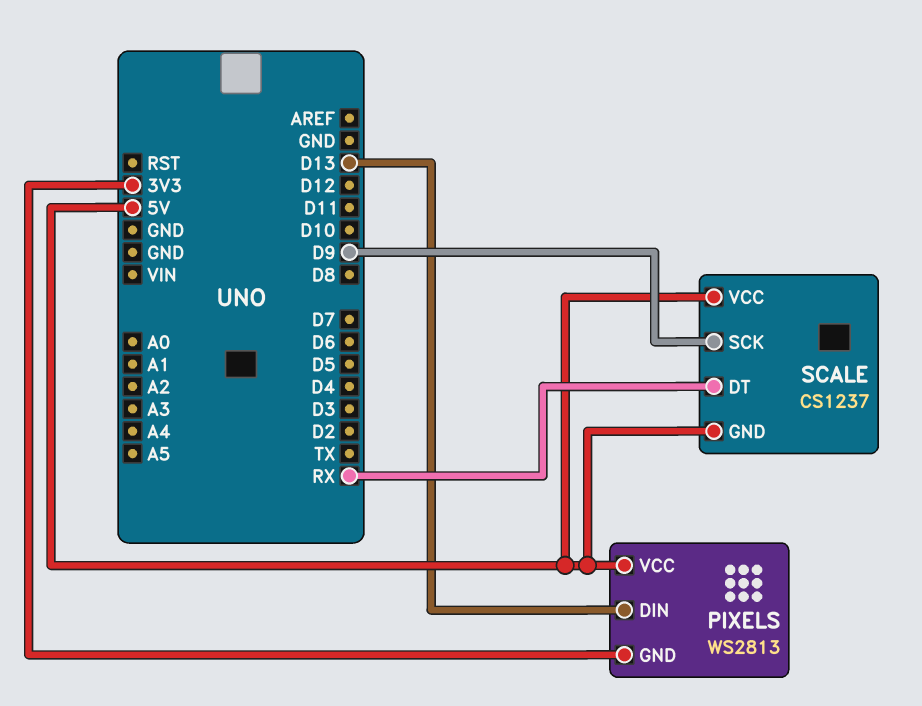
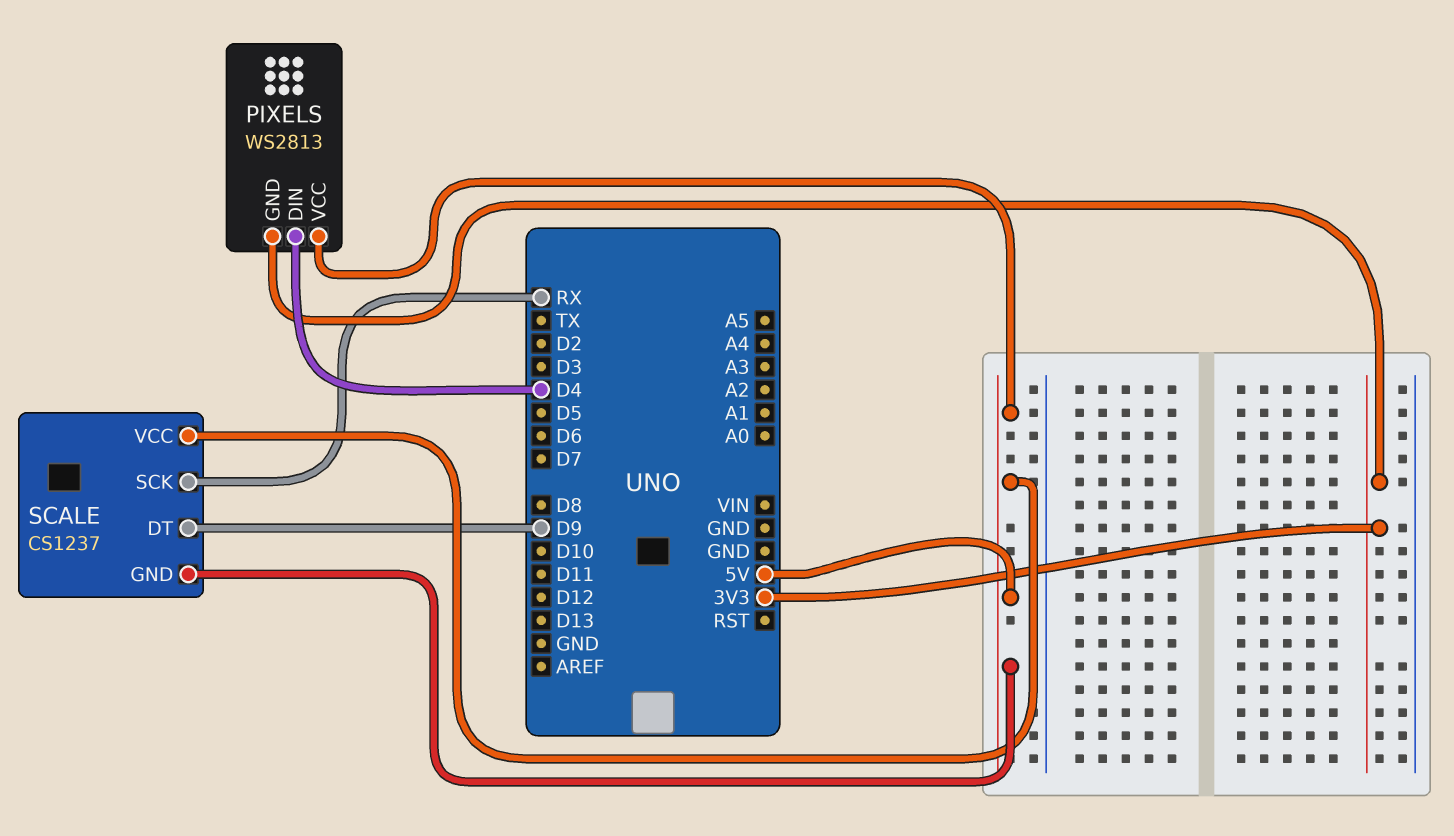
PIXELS pin DIN: D13 -> D4
SCALE pin DT: RX -> D9
SCALE pin SCK: D9 -> RX

